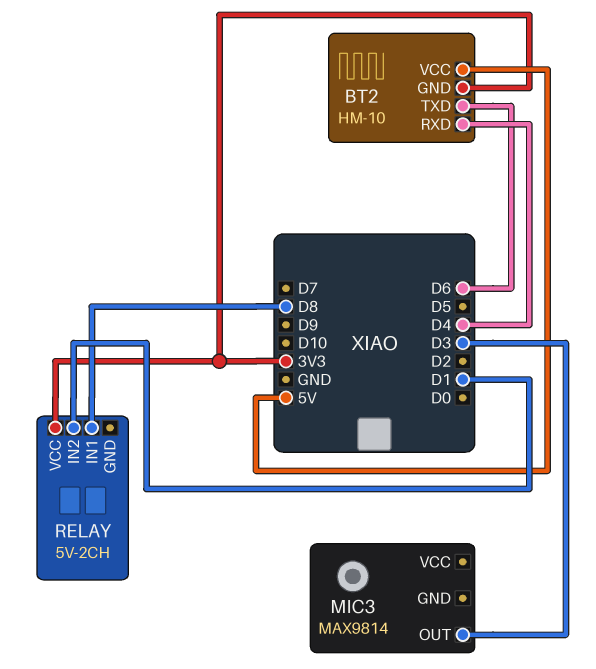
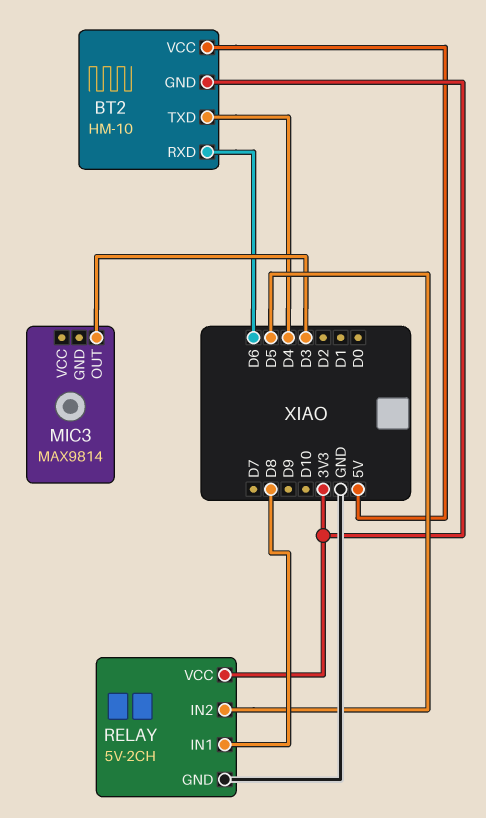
BT2 pin RXD: D4 -> D6
BT2 pin TXD: D6 -> D4
RELAY pin GND: none -> GND
RELAY pin IN2: D1 -> D5

